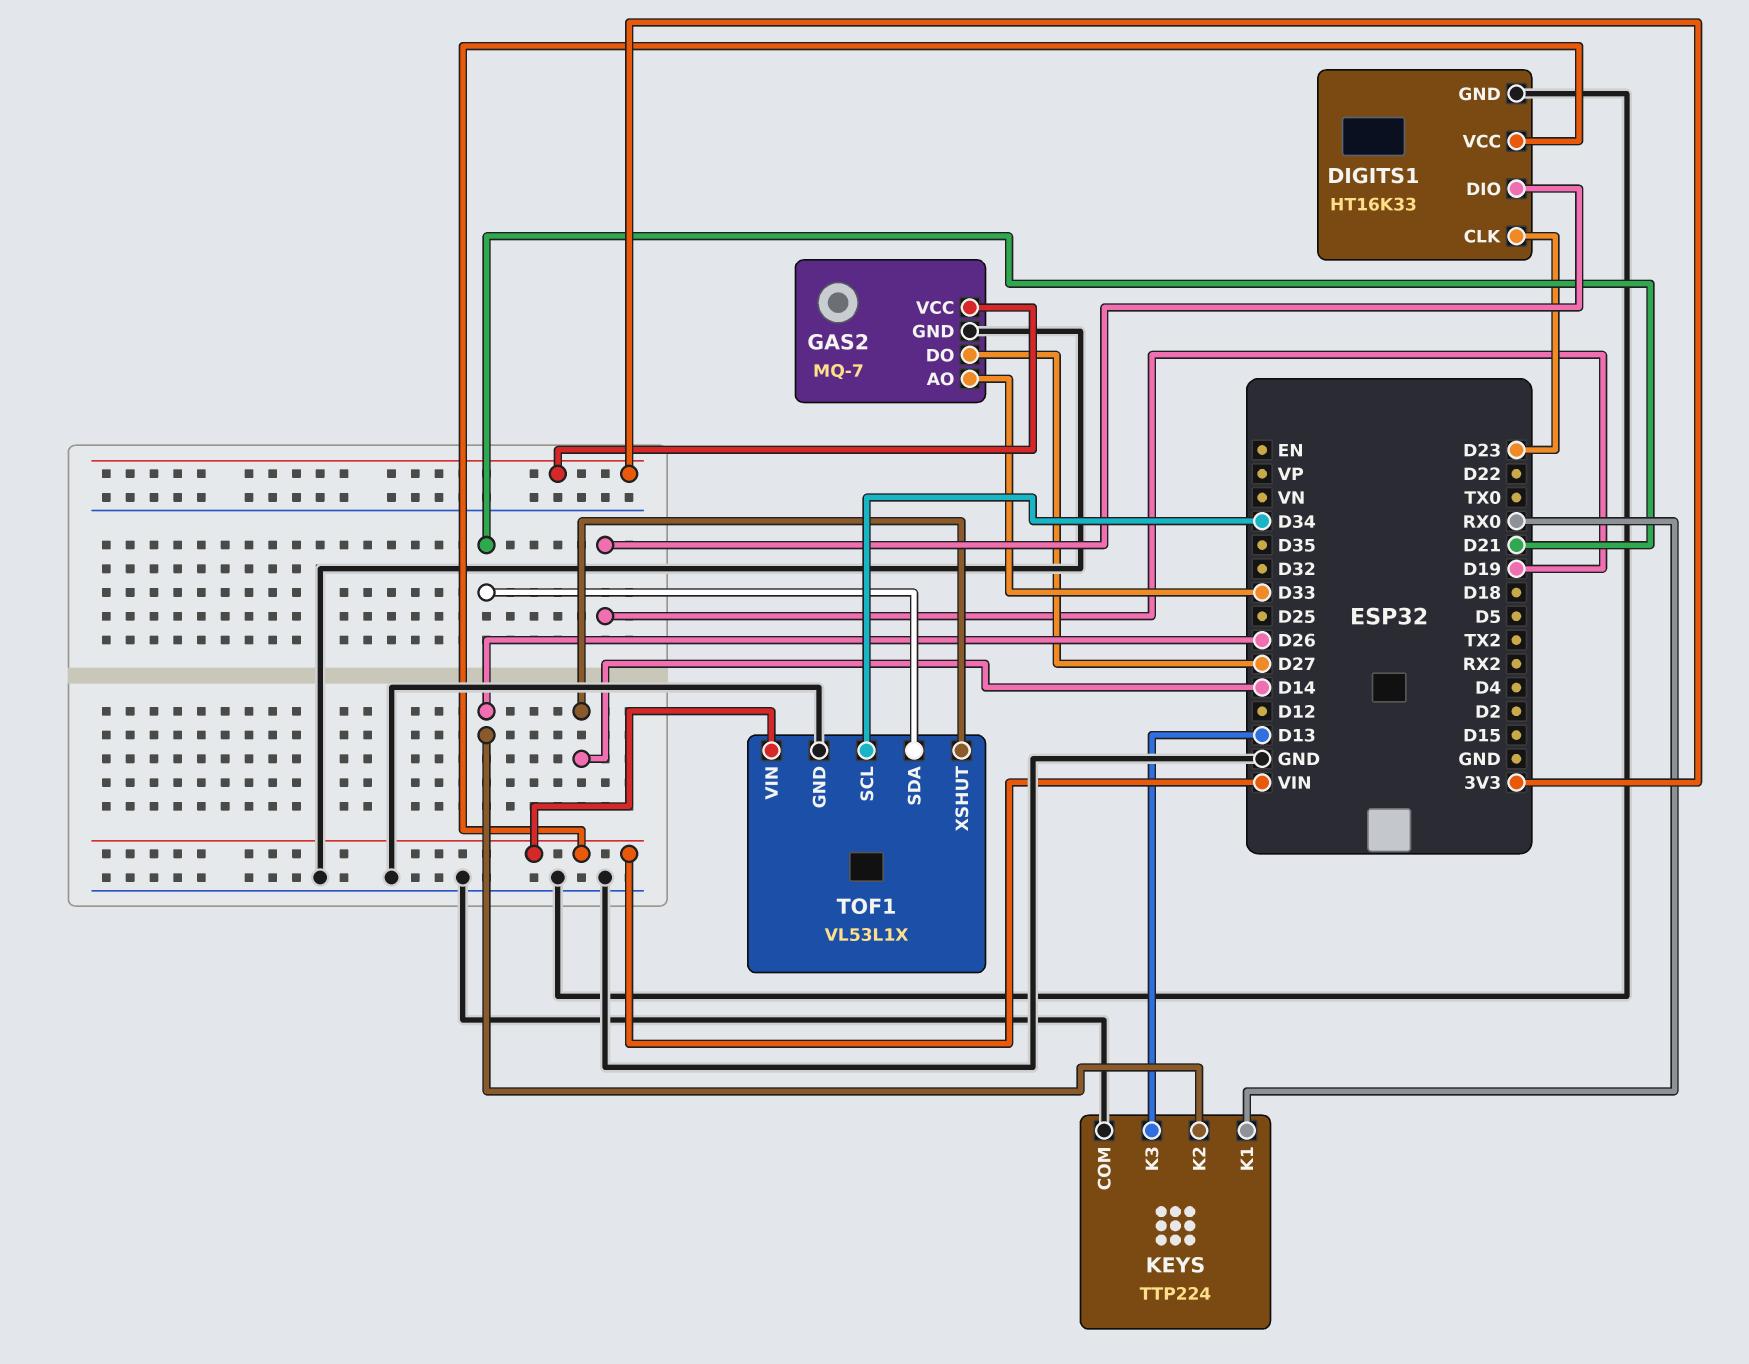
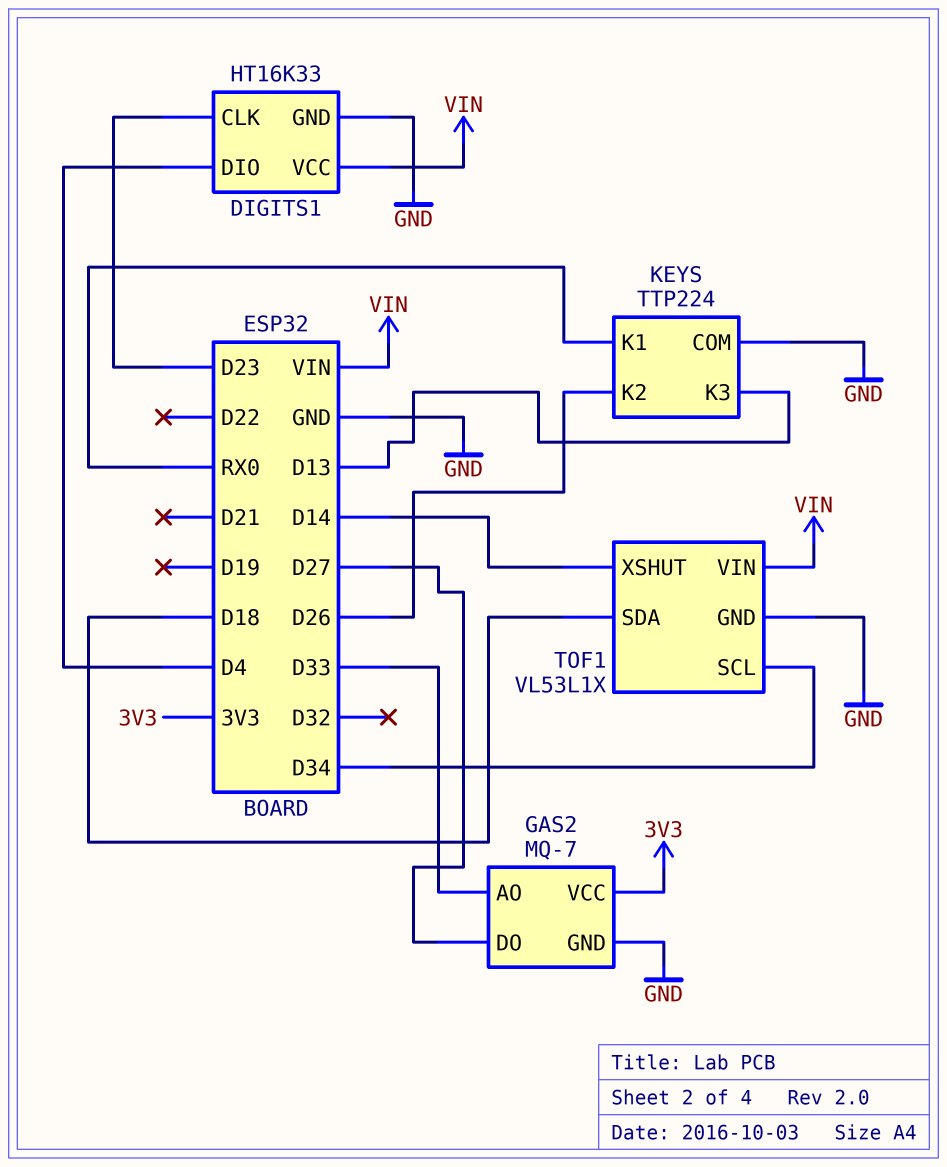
DIGITS1 pin DIO: D19 -> D4
TOF1 pin SDA: D21 -> D18

